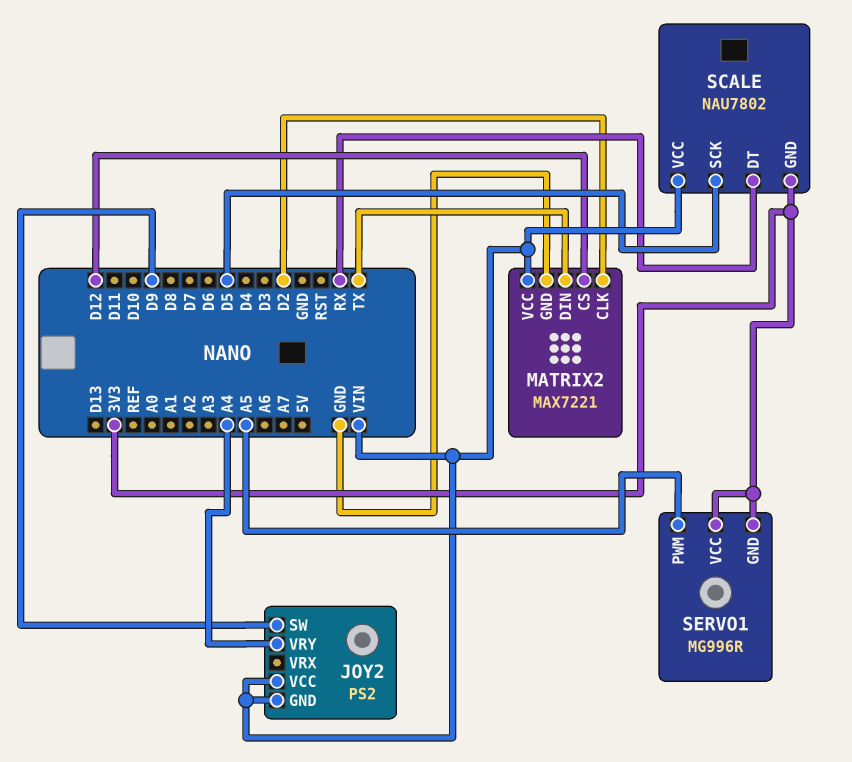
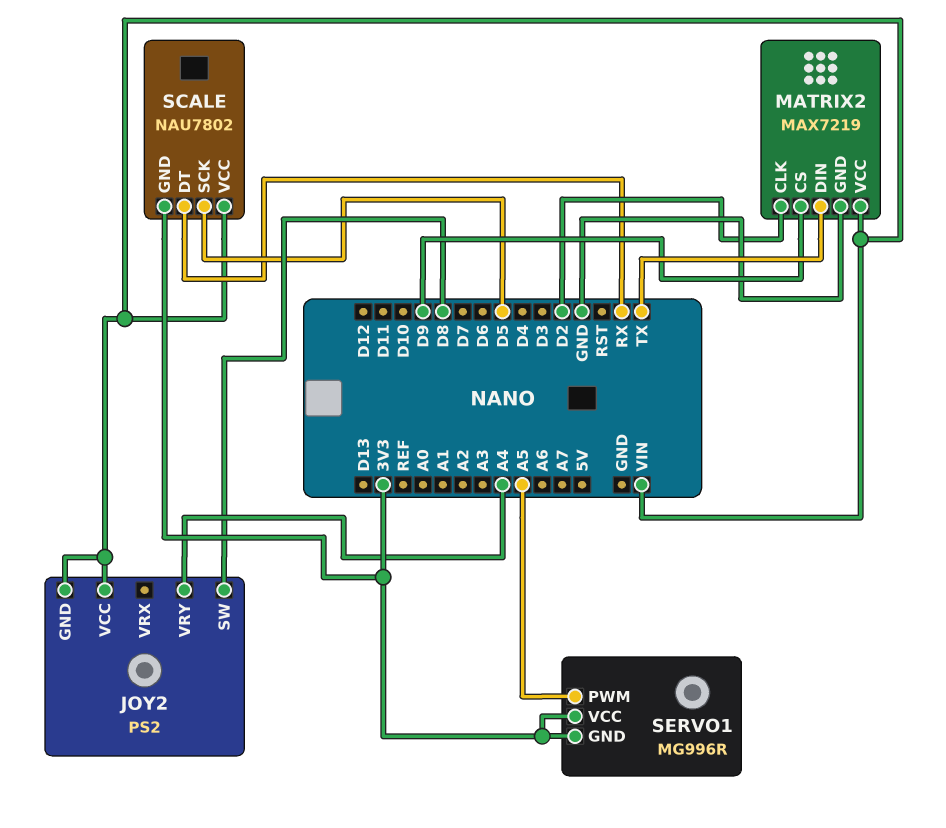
JOY2 pin SW: D9 -> D8
MATRIX2: MAX7221 -> MAX7219
MATRIX2 pin CS: D12 -> D9

